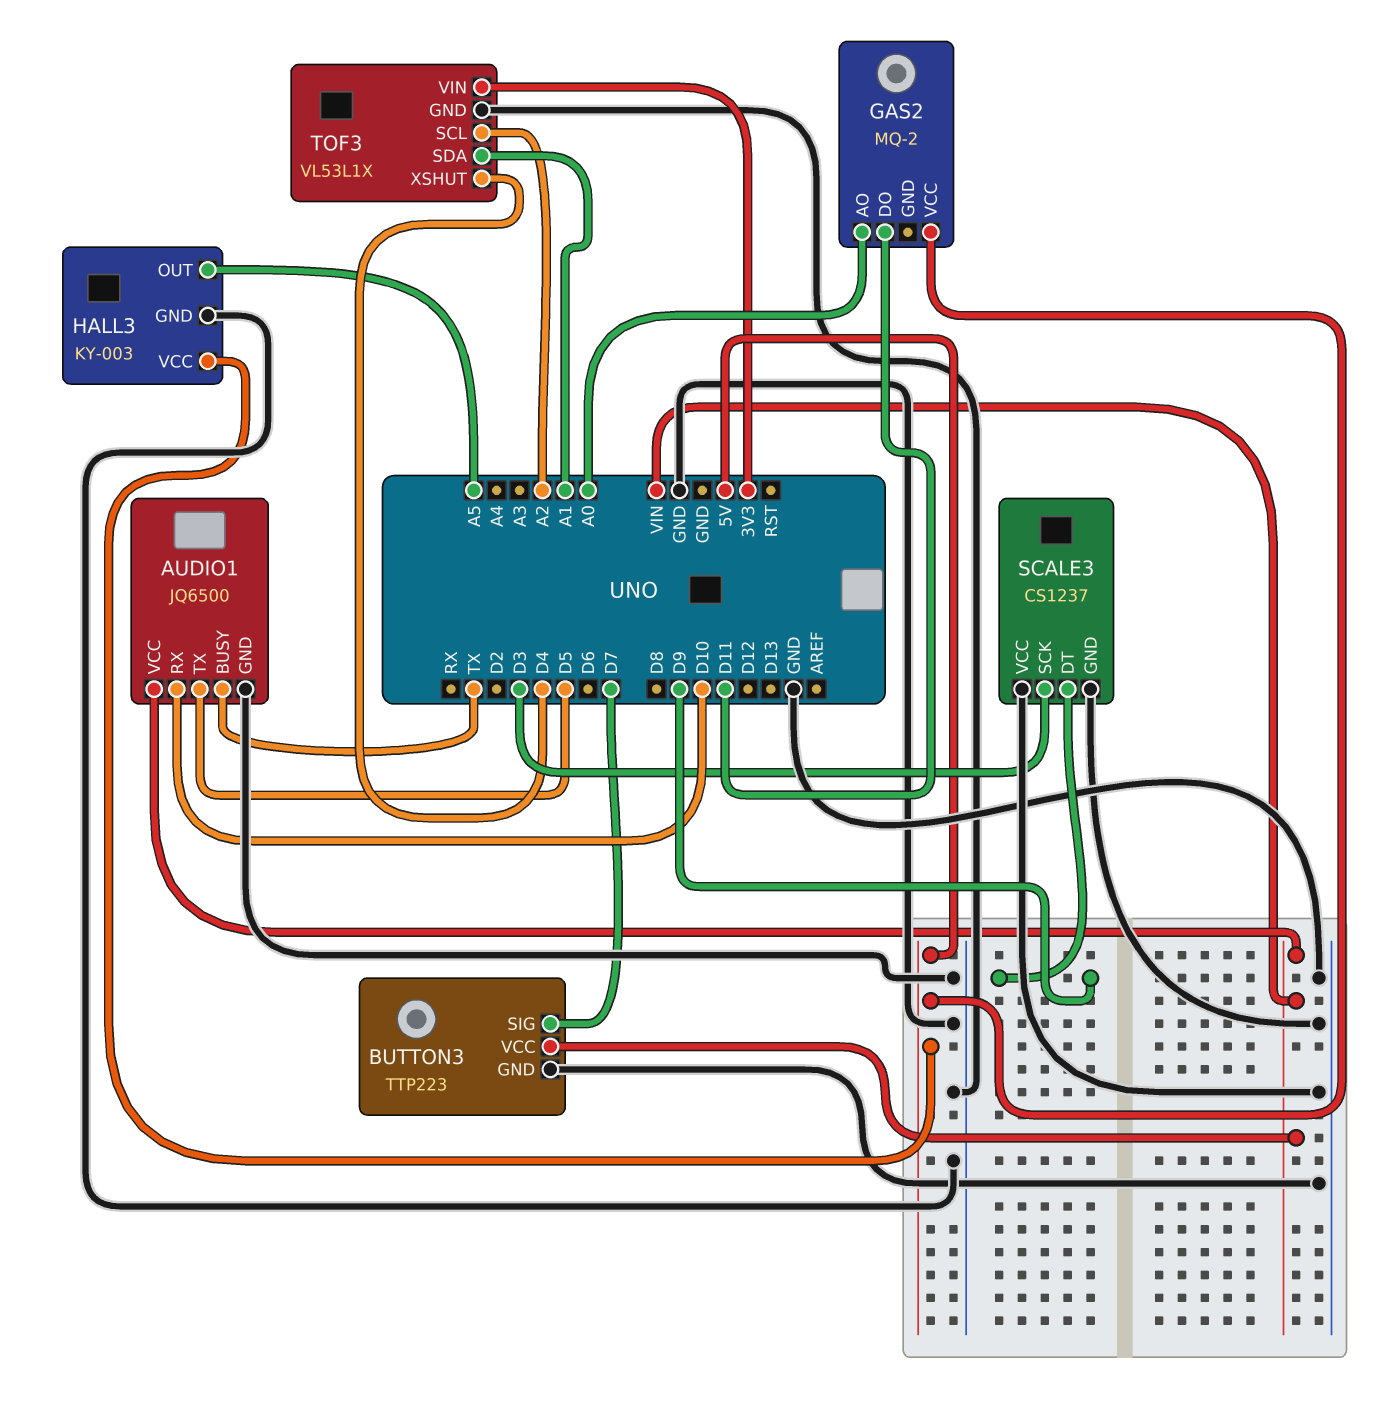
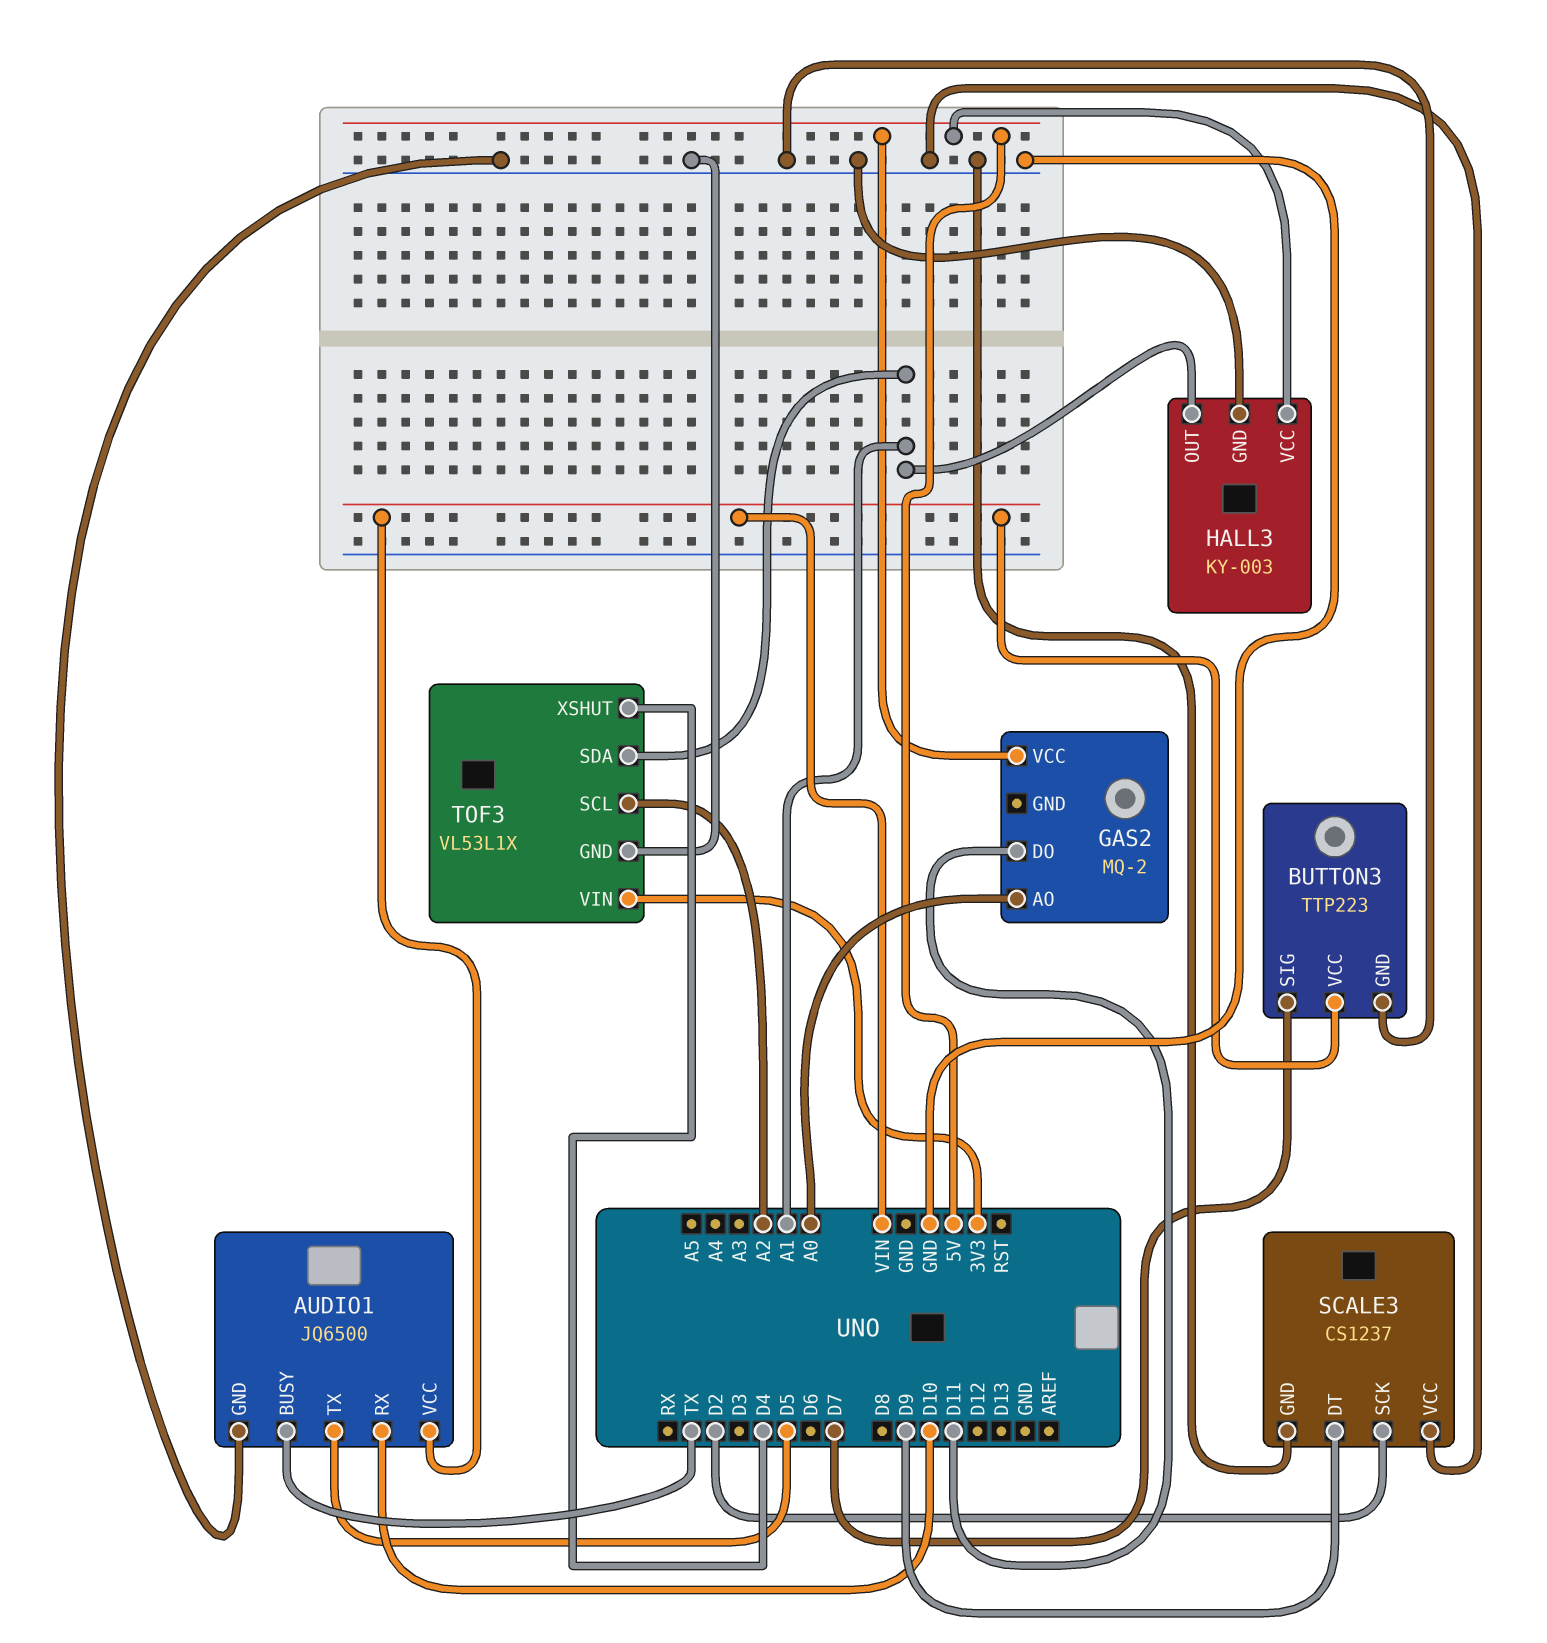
HALL3 pin OUT: A5 -> A1
SCALE3 pin SCK: D3 -> D2

